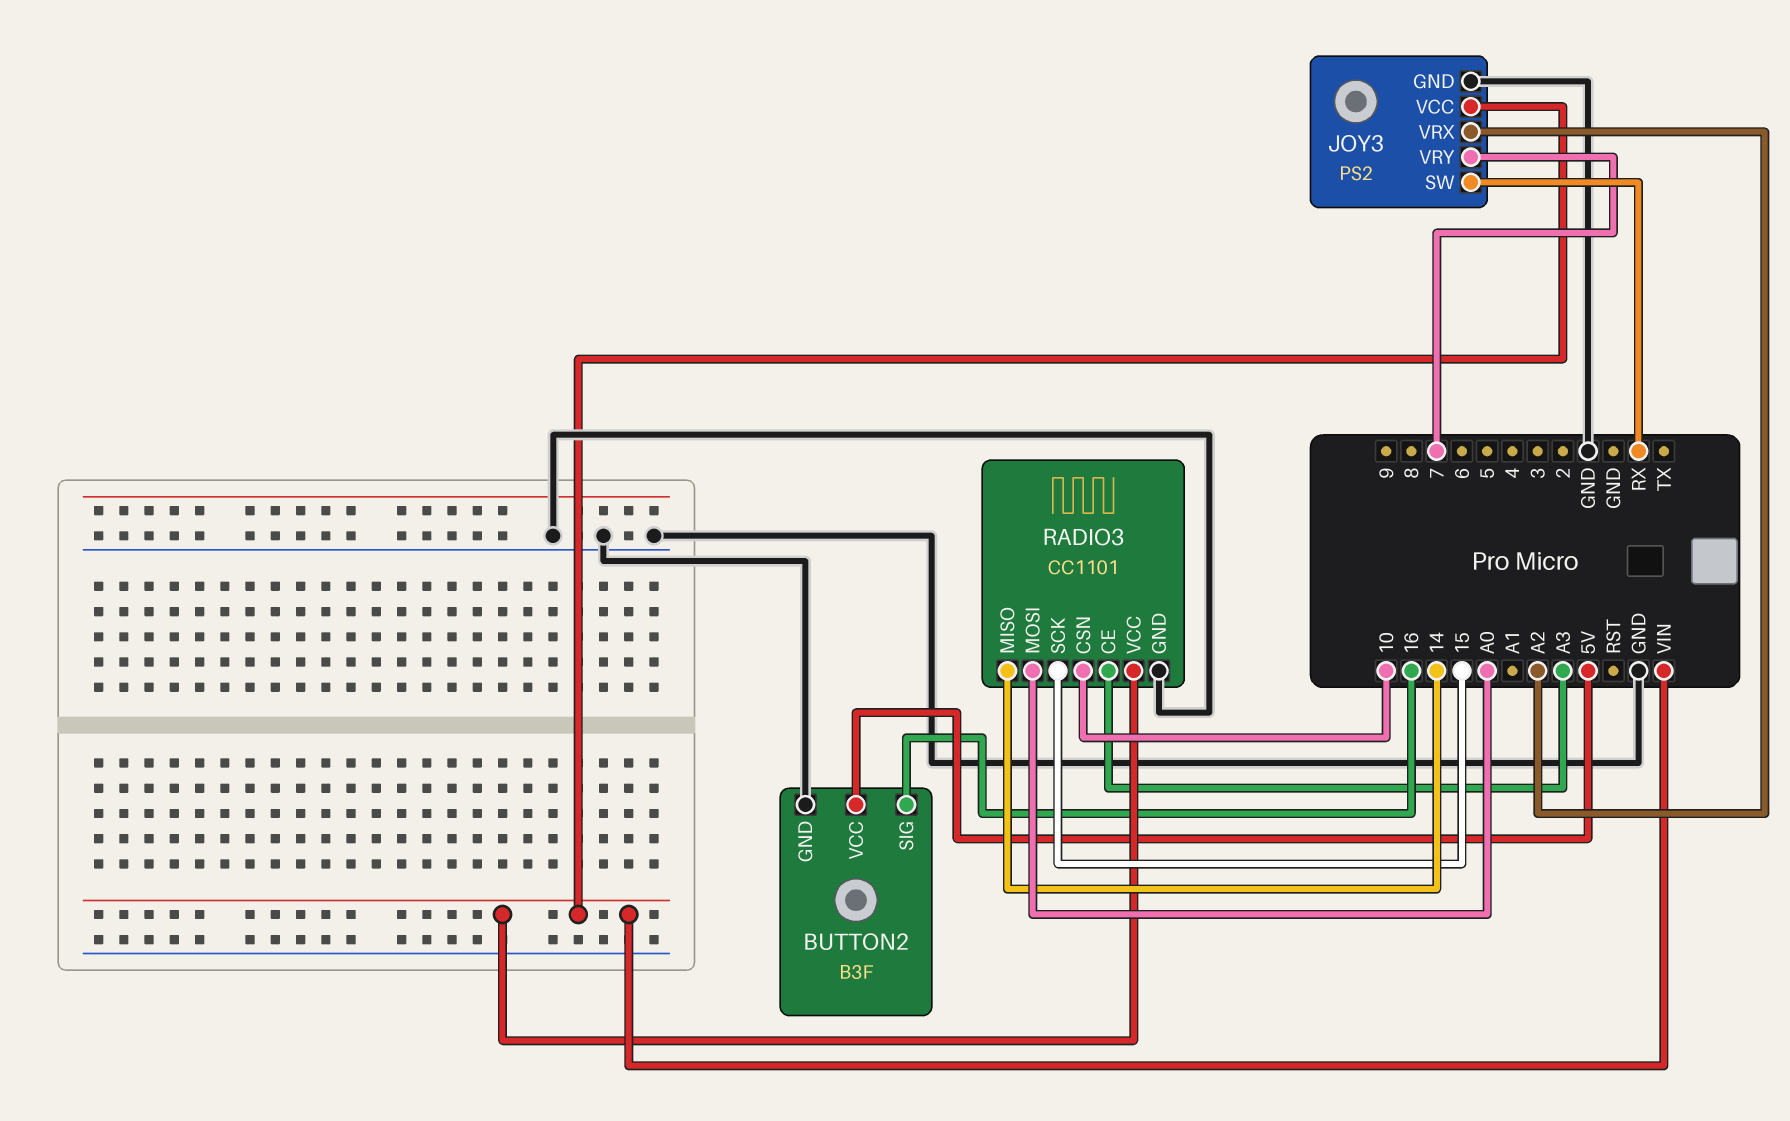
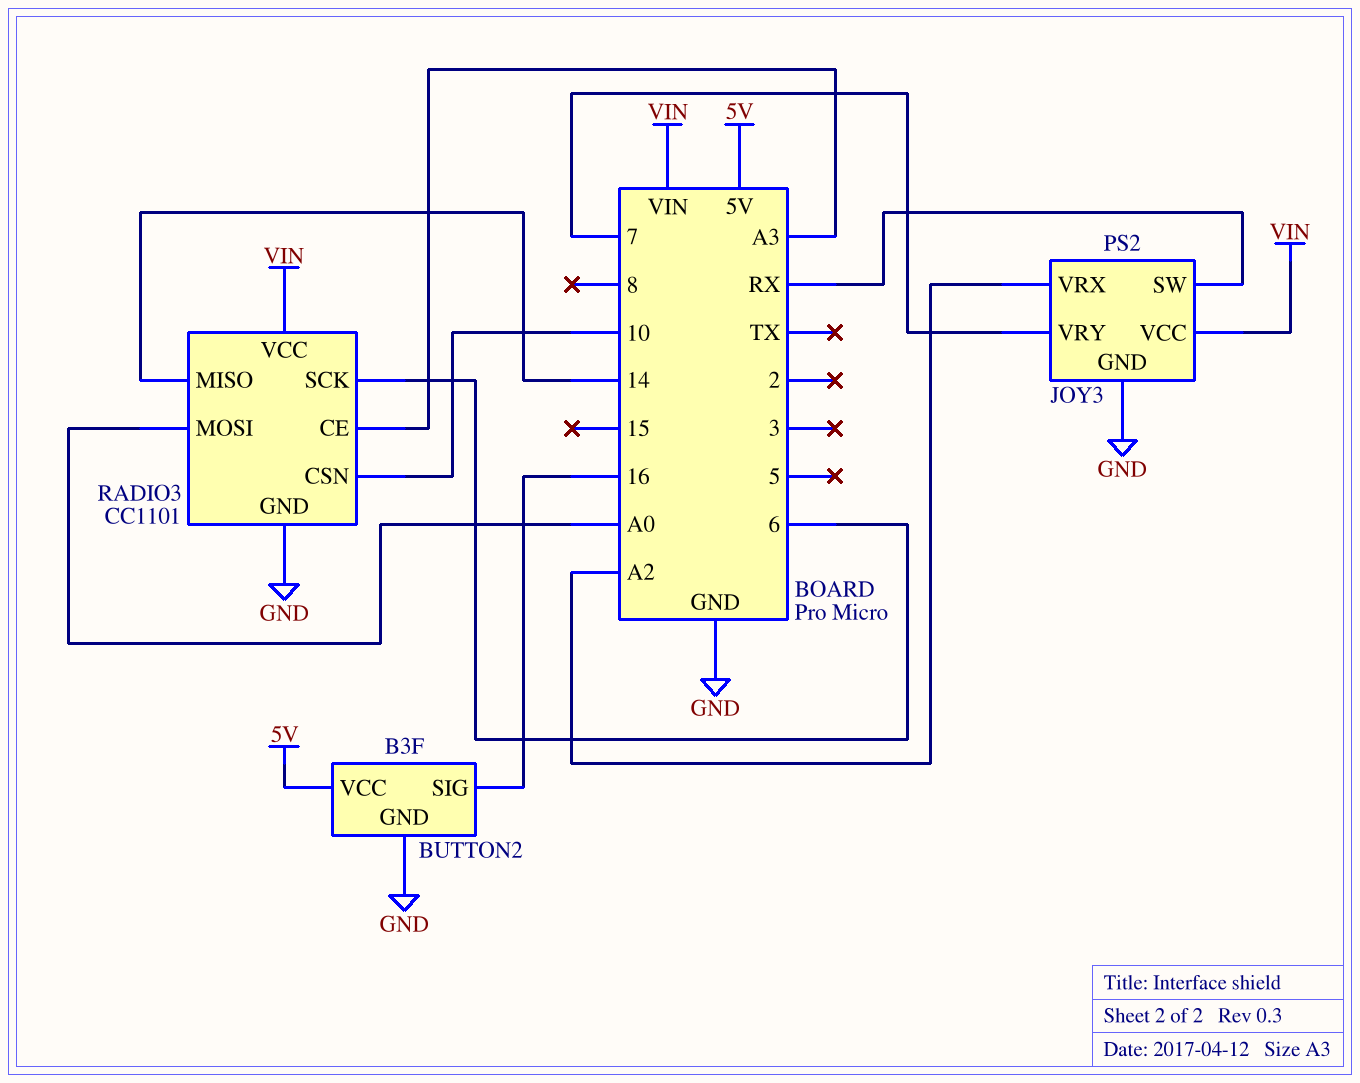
RADIO3 pin SCK: 15 -> 6

